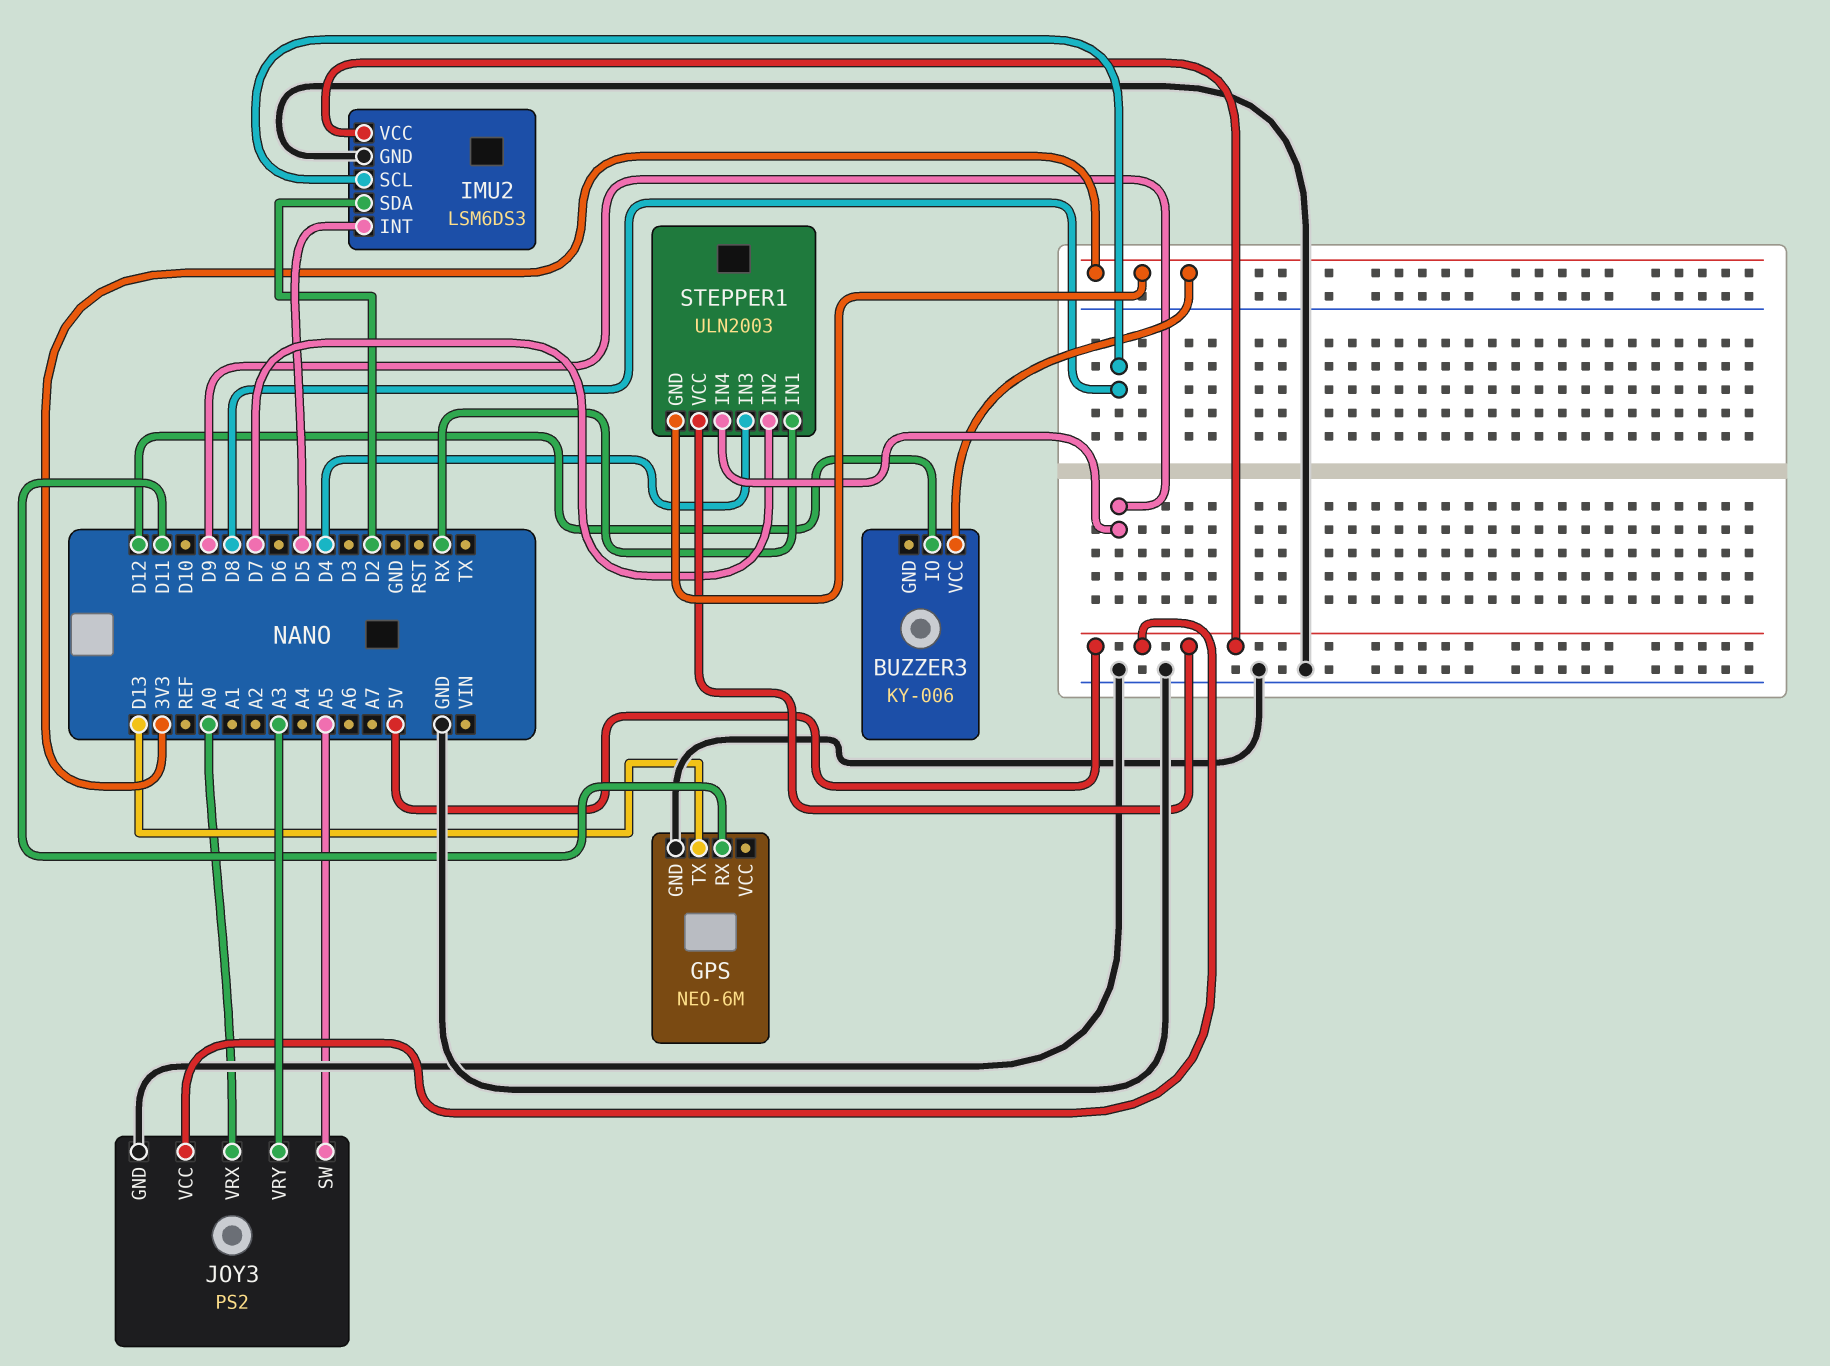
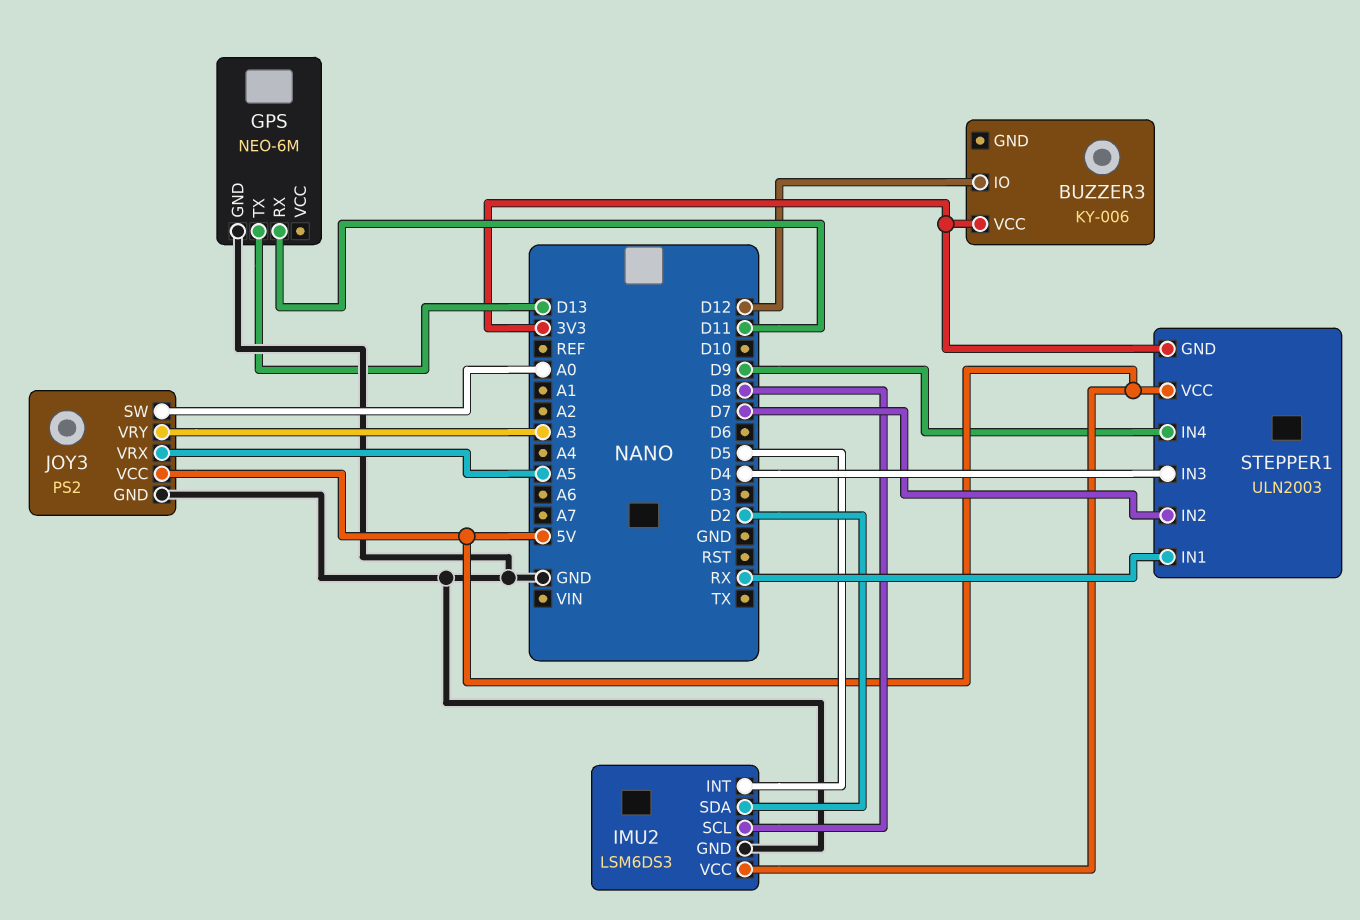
JOY3 pin SW: A5 -> A0
JOY3 pin VRX: A0 -> A5

